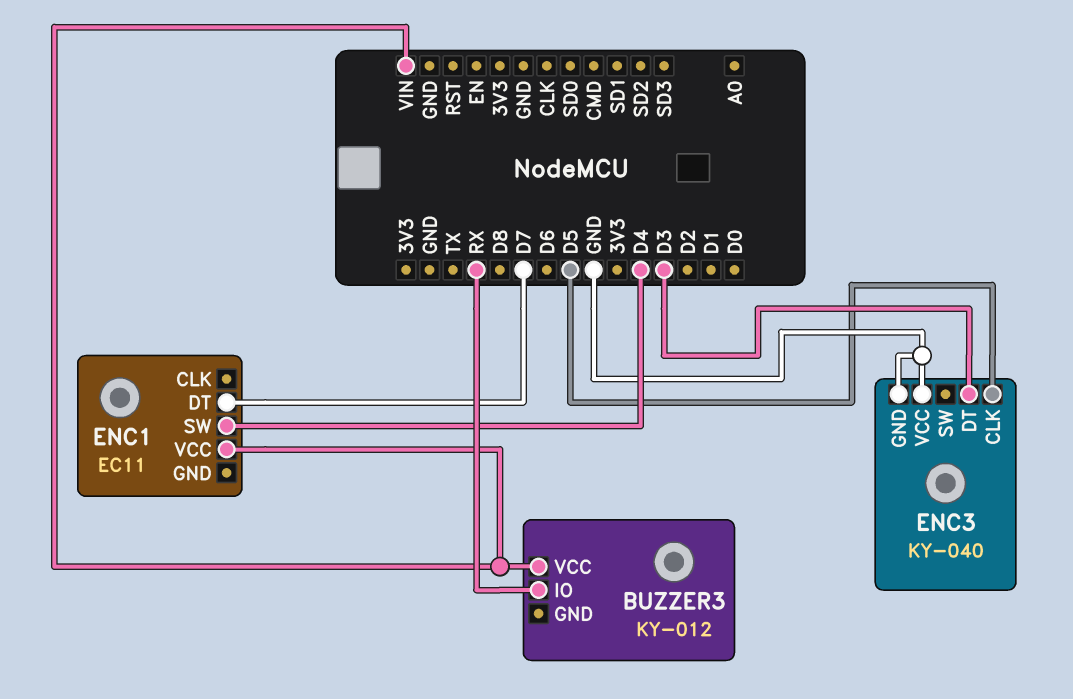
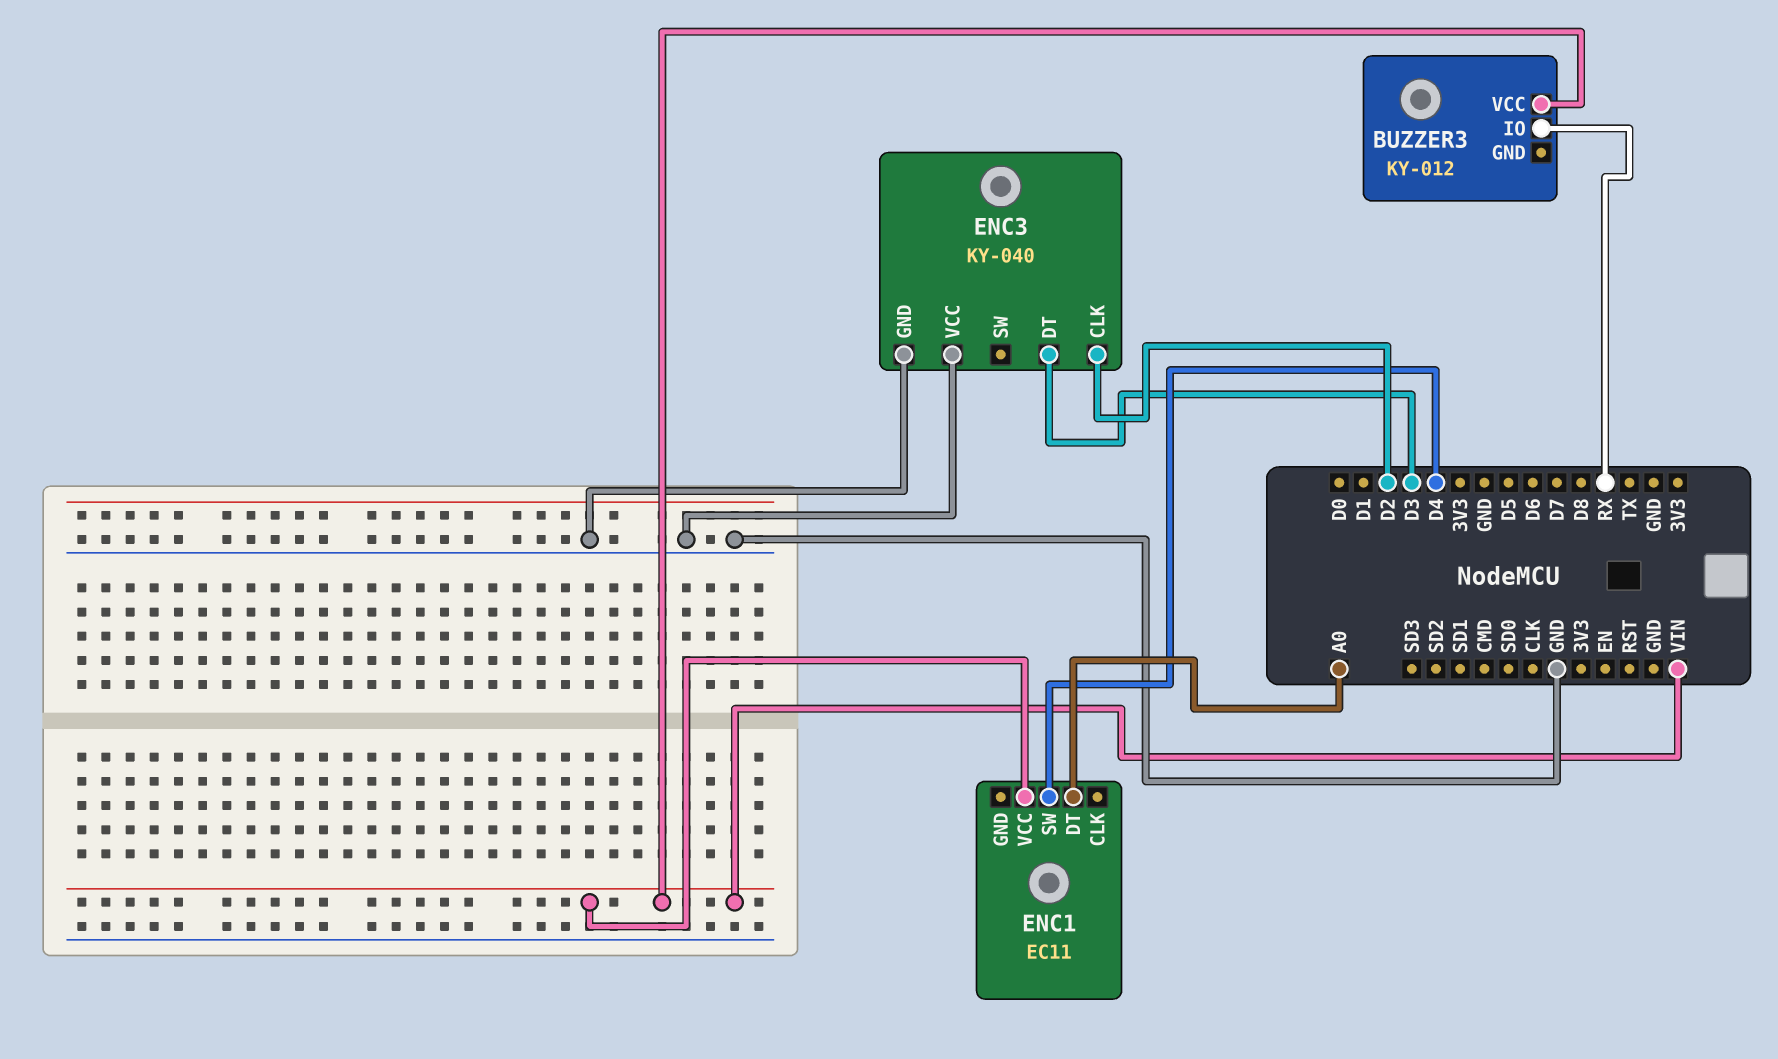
ENC1 pin DT: D7 -> A0
ENC3 pin CLK: D5 -> D2

